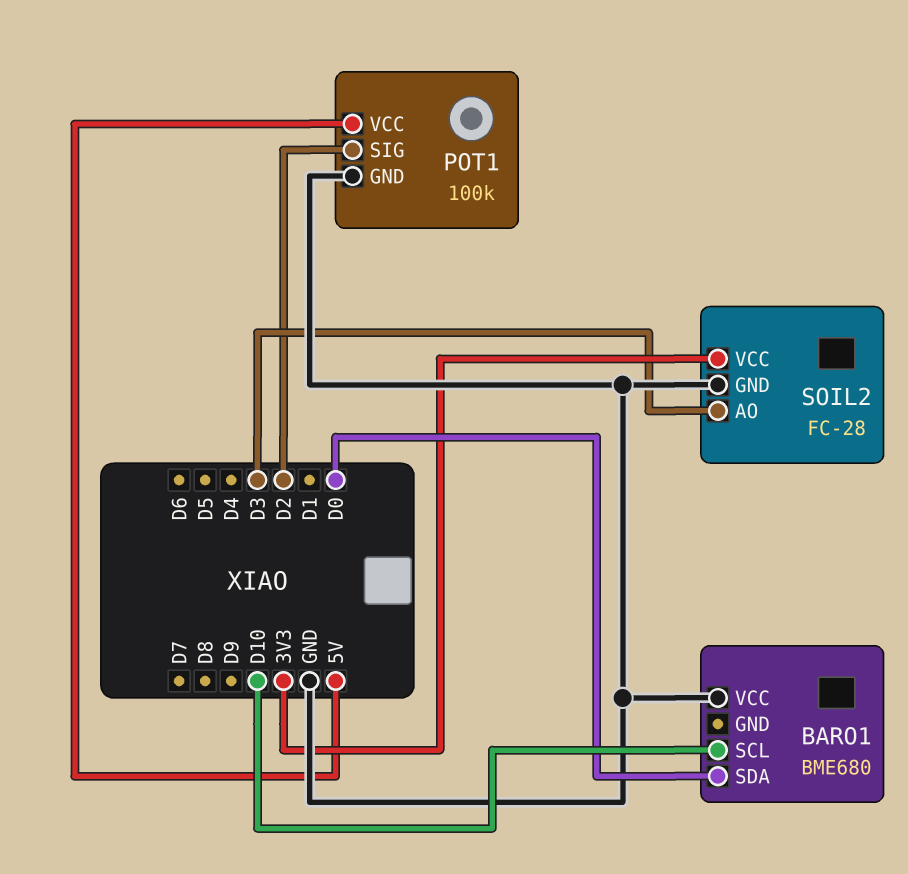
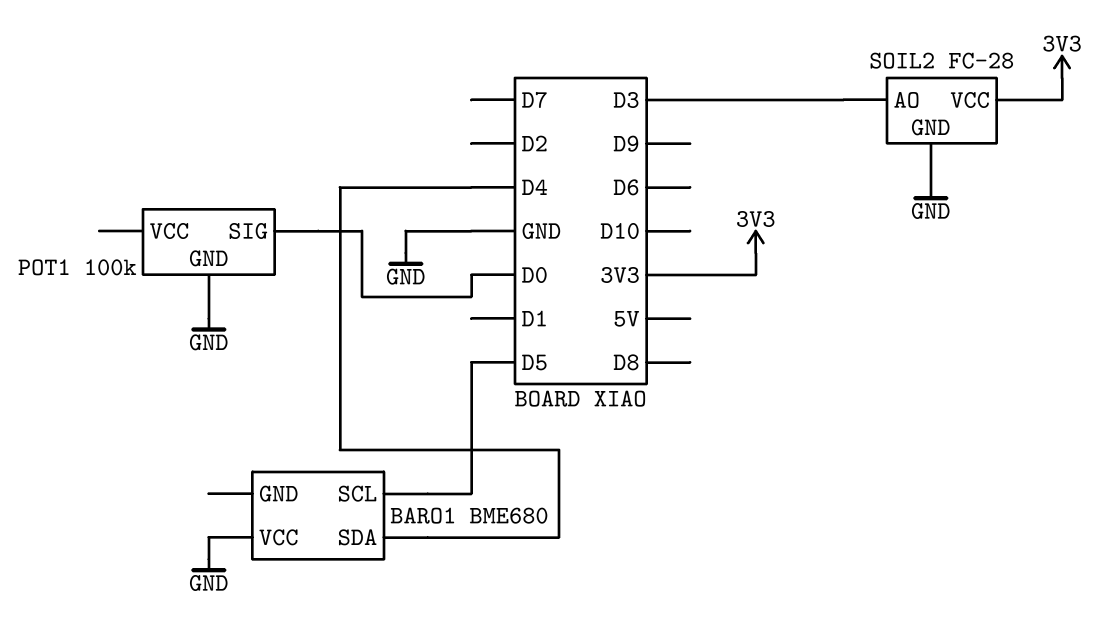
BARO1 pin SCL: D10 -> D5
BARO1 pin SDA: D0 -> D4
POT1 pin SIG: D2 -> D0
POT1 pin VCC: 5V -> none

